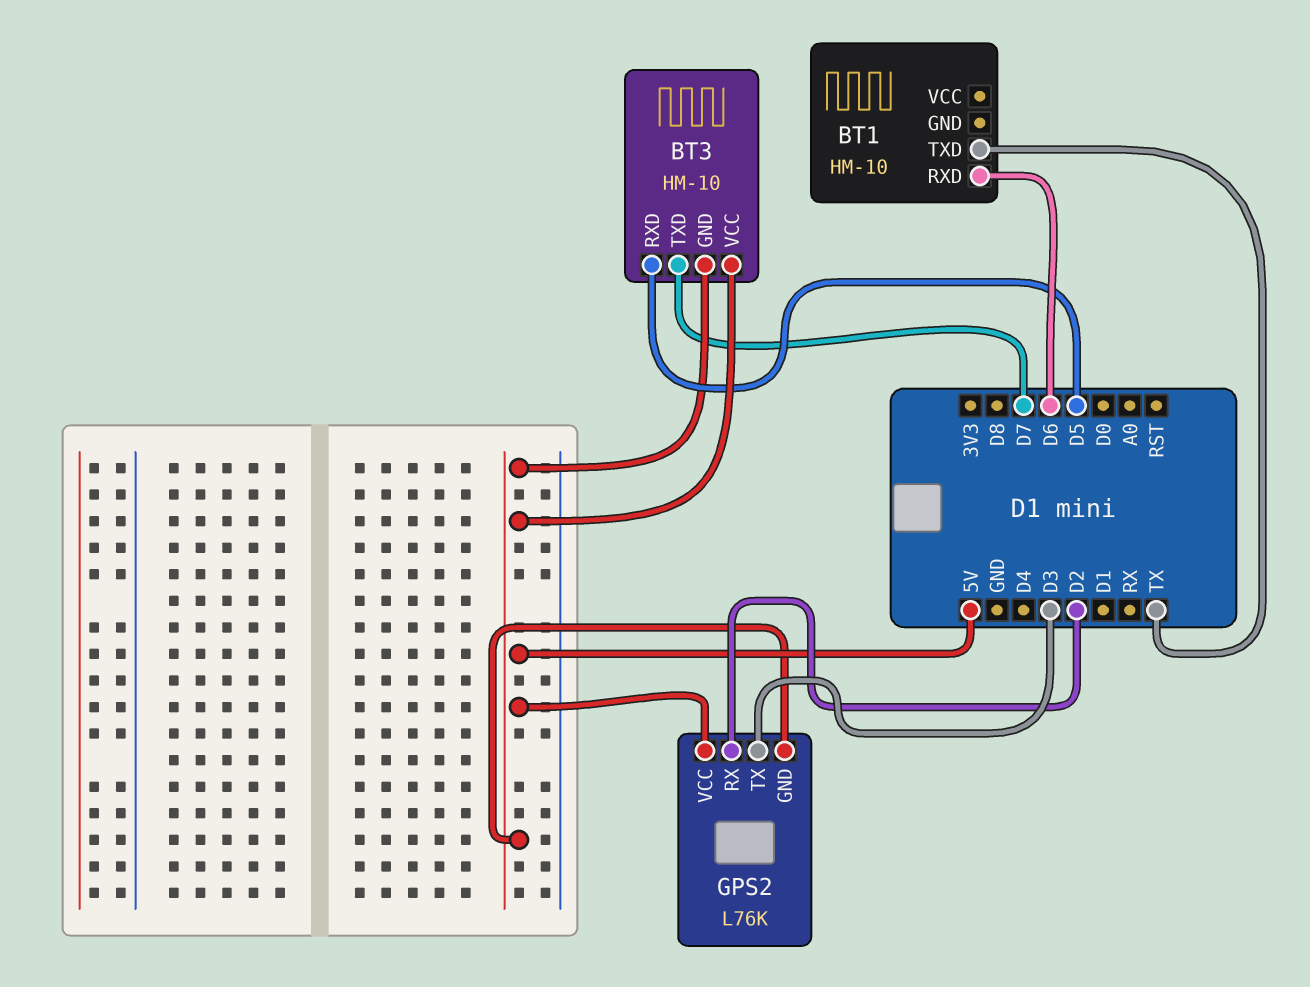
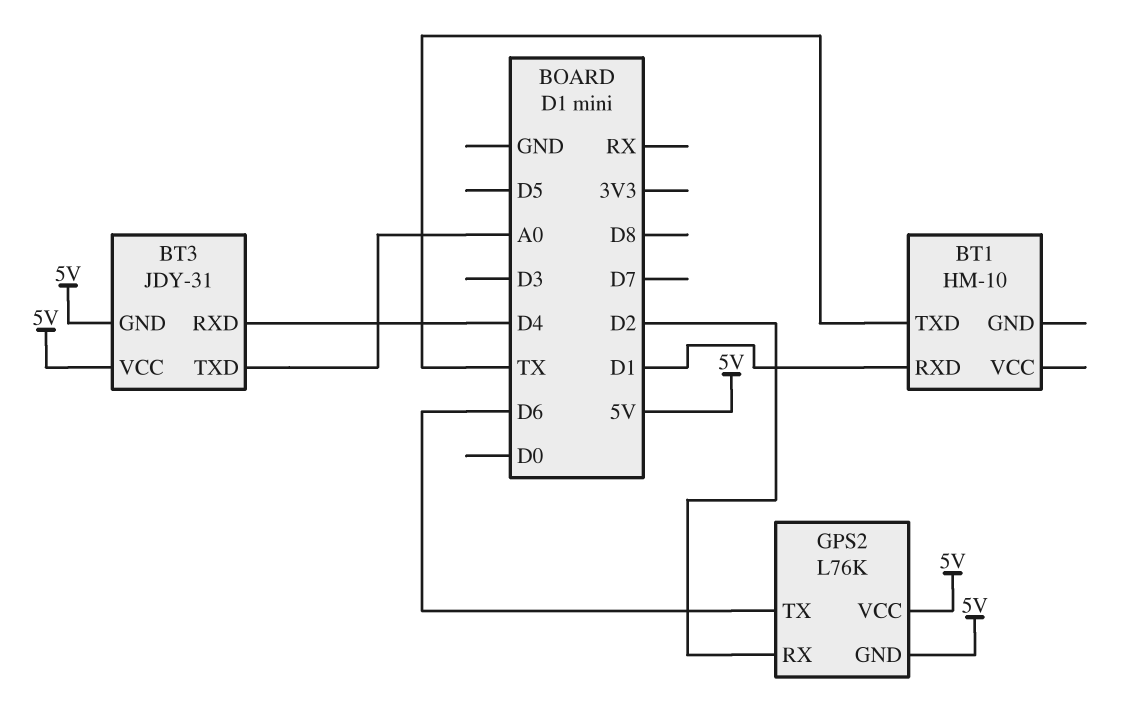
BT1 pin RXD: D6 -> D1
BT3: HM-10 -> JDY-31
BT3 pin RXD: D5 -> D4
BT3 pin TXD: D7 -> A0
GPS2 pin TX: D3 -> D6

